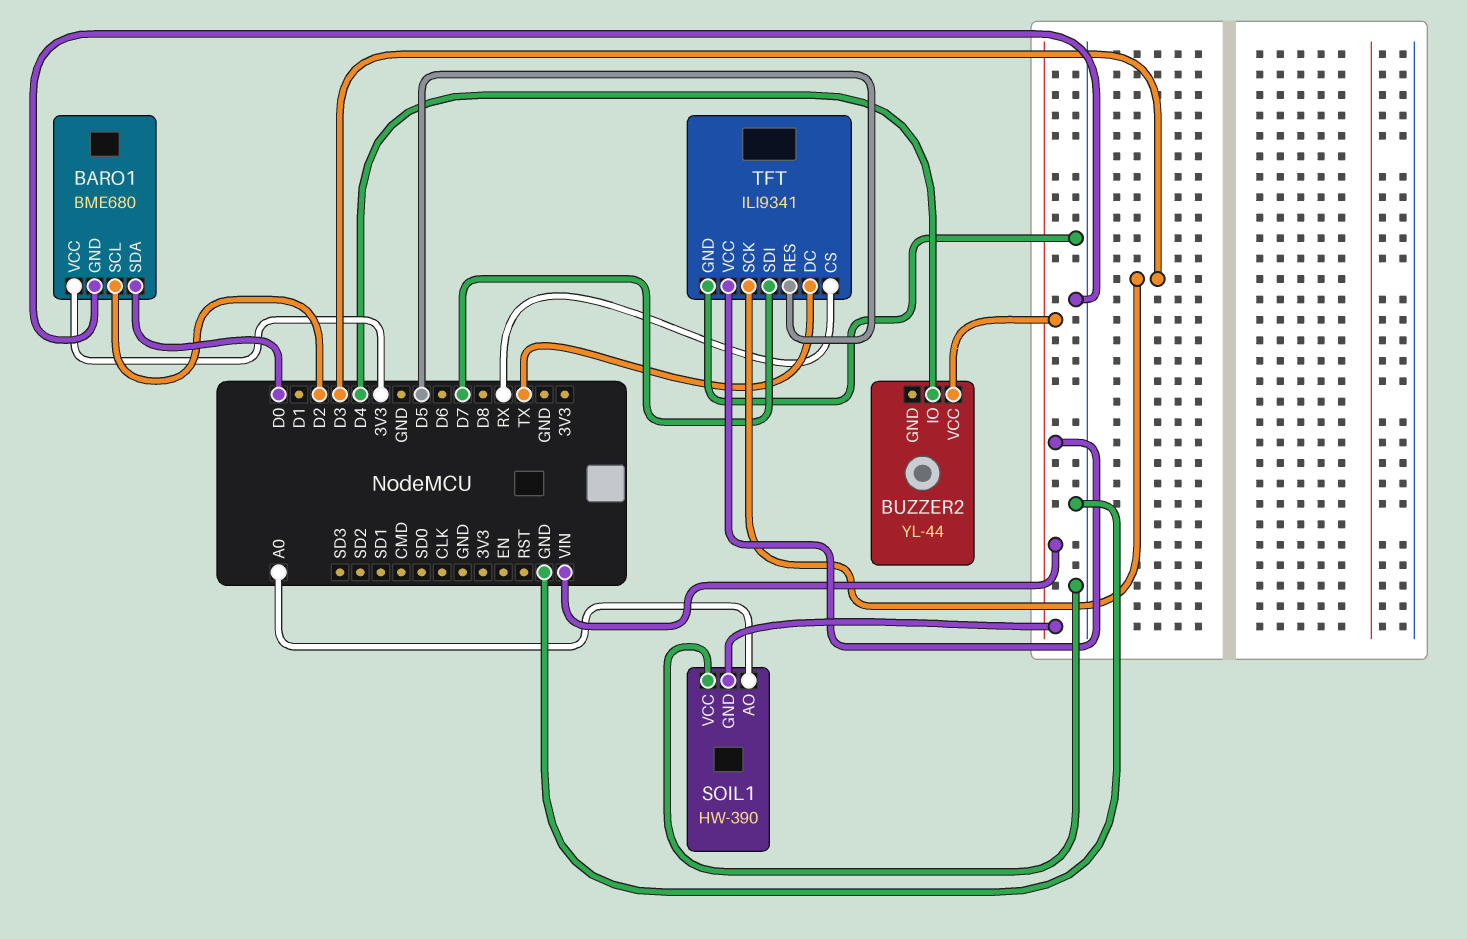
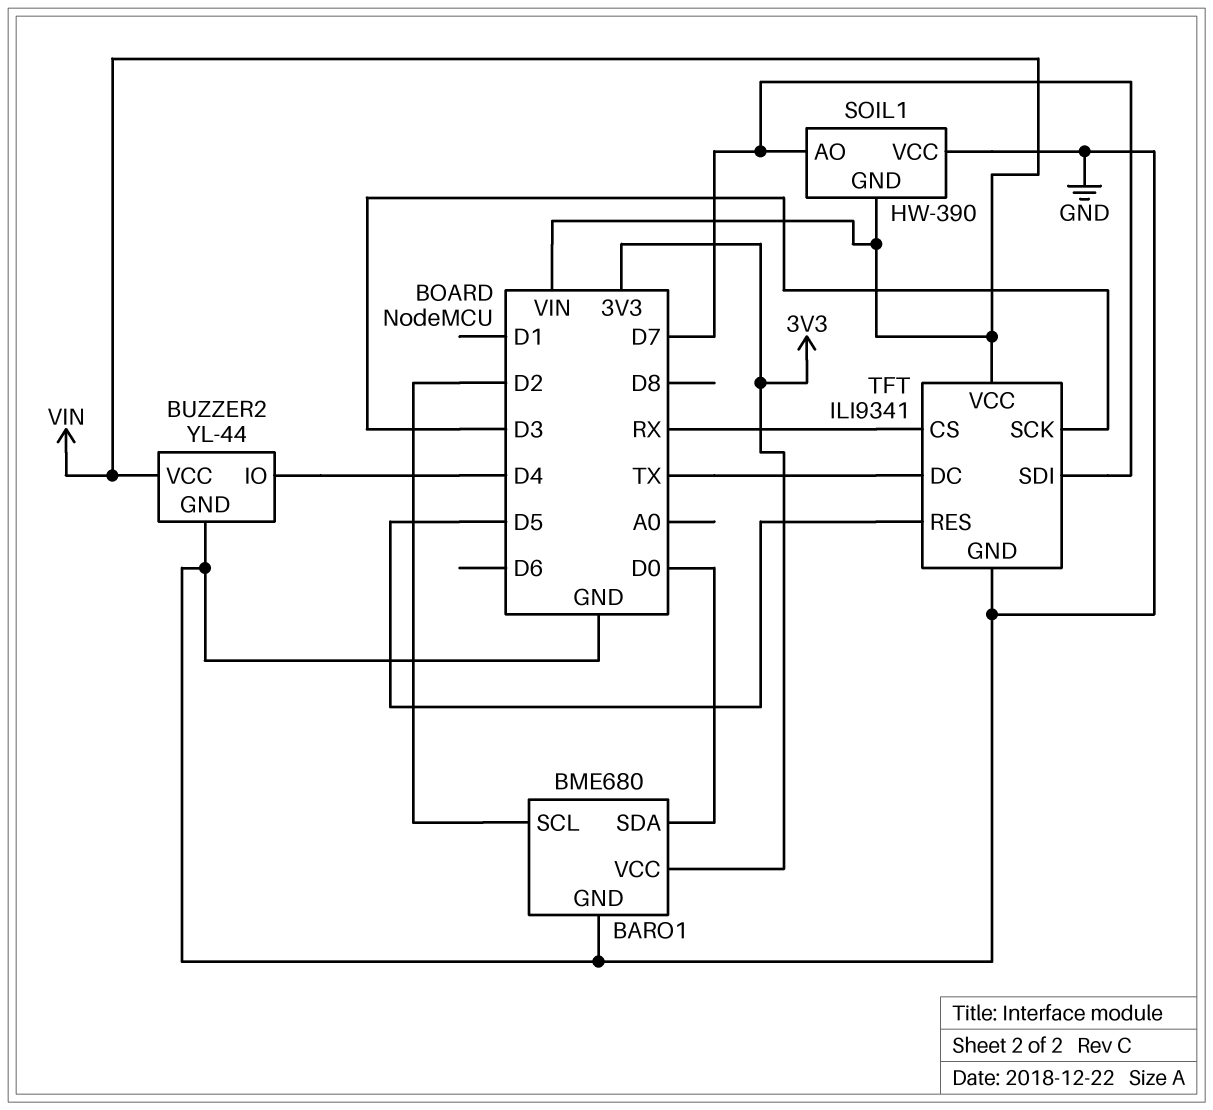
BUZZER2 pin GND: none -> GND
SOIL1 pin AO: A0 -> D7

